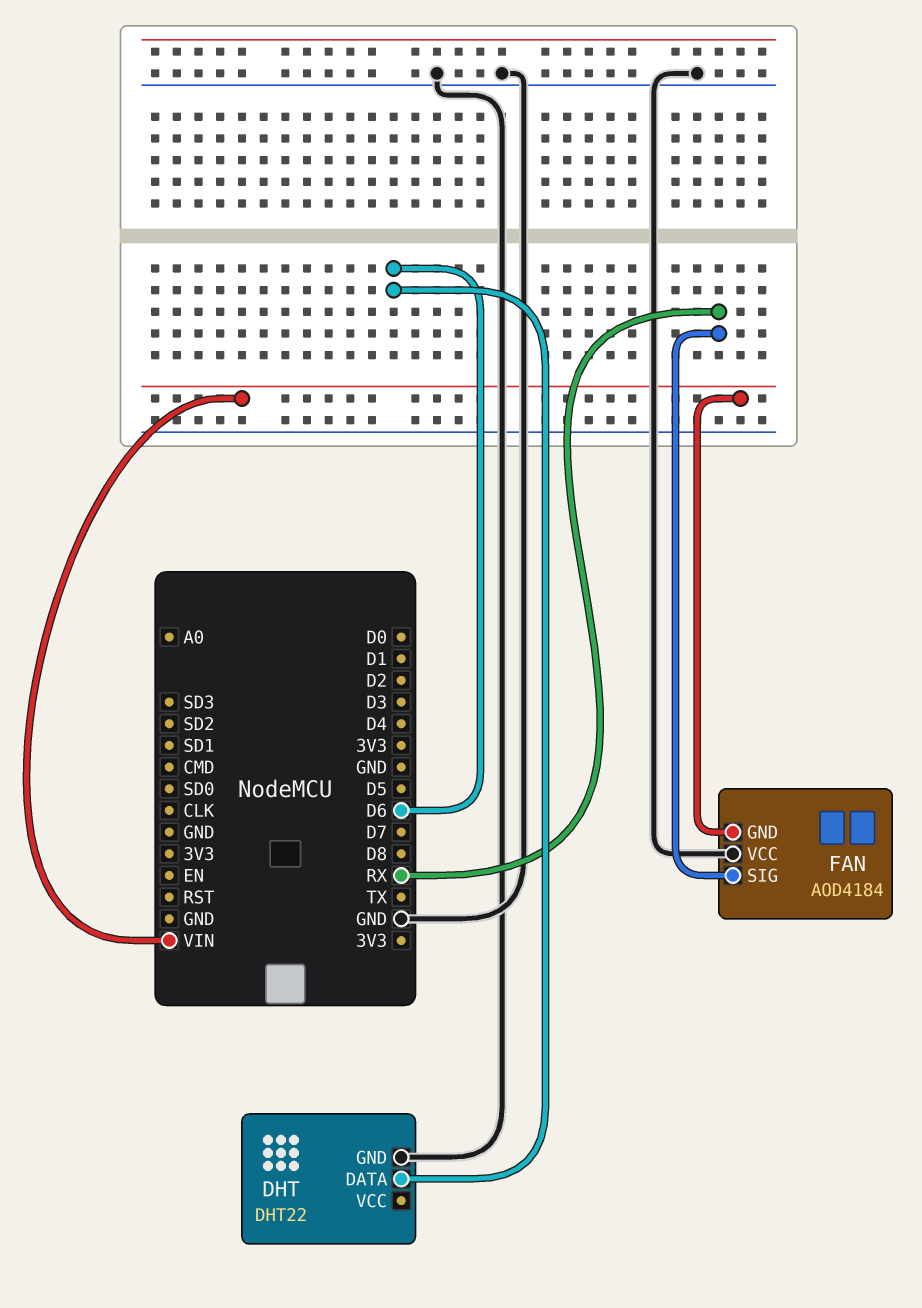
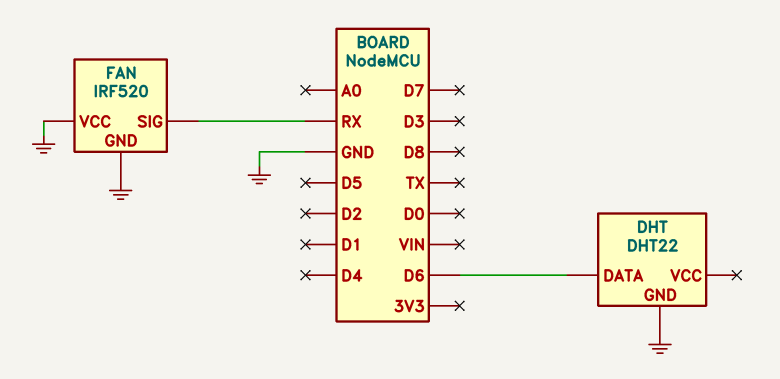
FAN: AOD4184 -> IRF520
FAN pin GND: VIN -> GND

